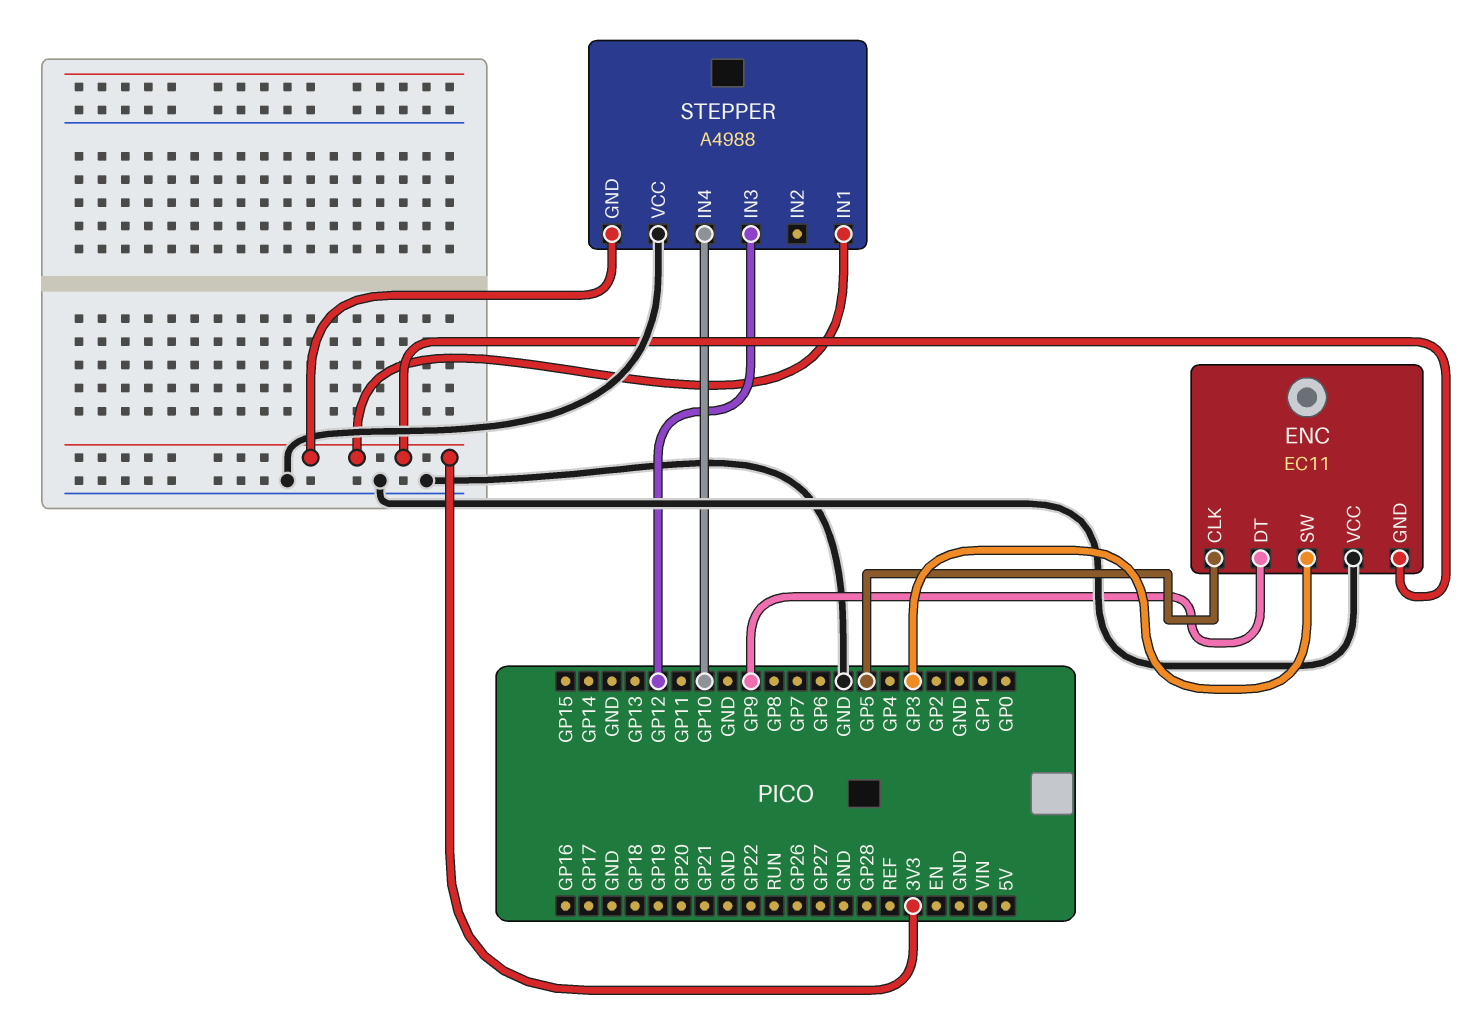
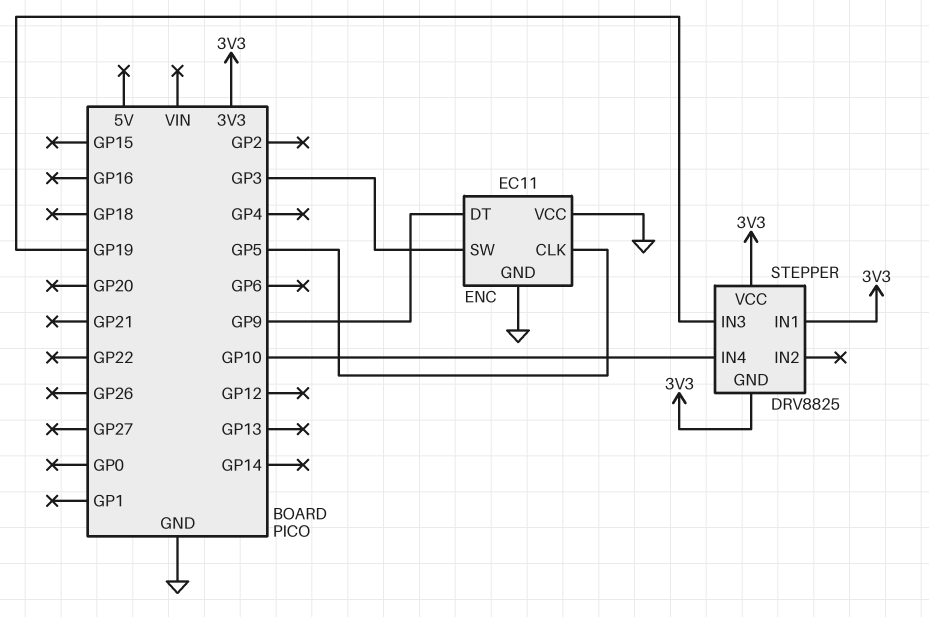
ENC pin GND: 3V3 -> GND
STEPPER: A4988 -> DRV8825
STEPPER pin IN3: GP12 -> GP19
STEPPER pin VCC: GND -> 3V3

